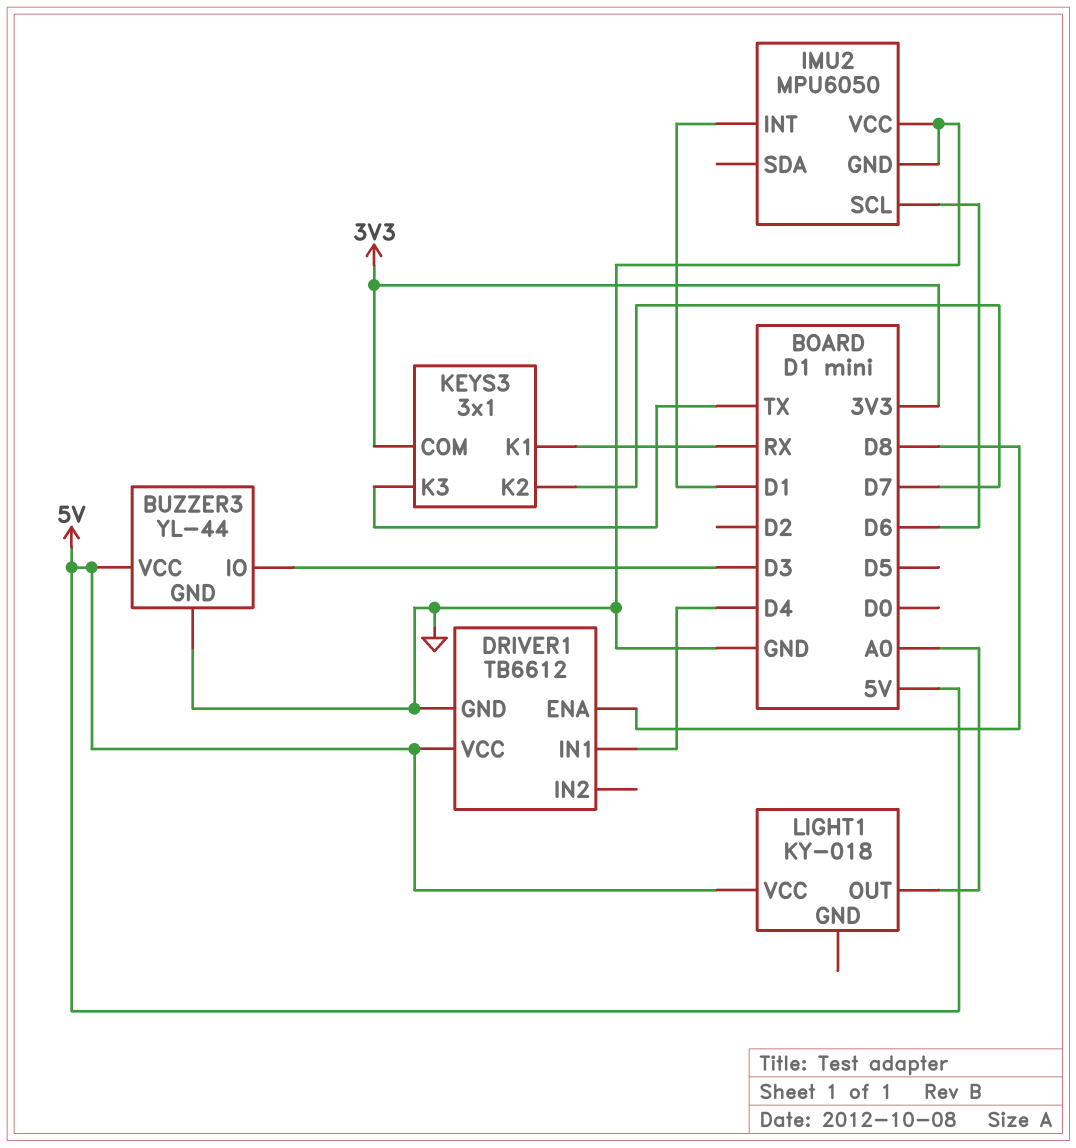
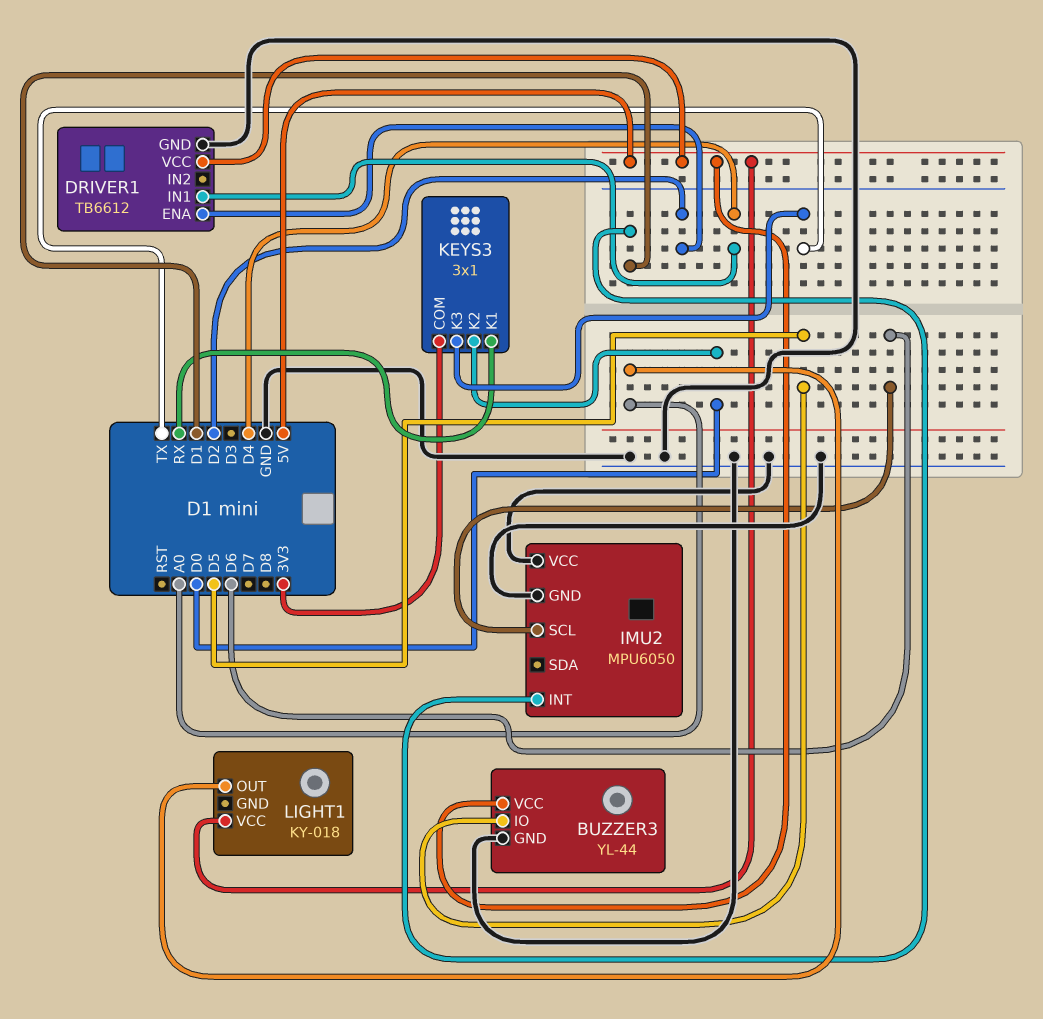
BUZZER3 pin IO: D3 -> D5
DRIVER1 pin ENA: D8 -> D2
KEYS3 pin K2: D7 -> D0

